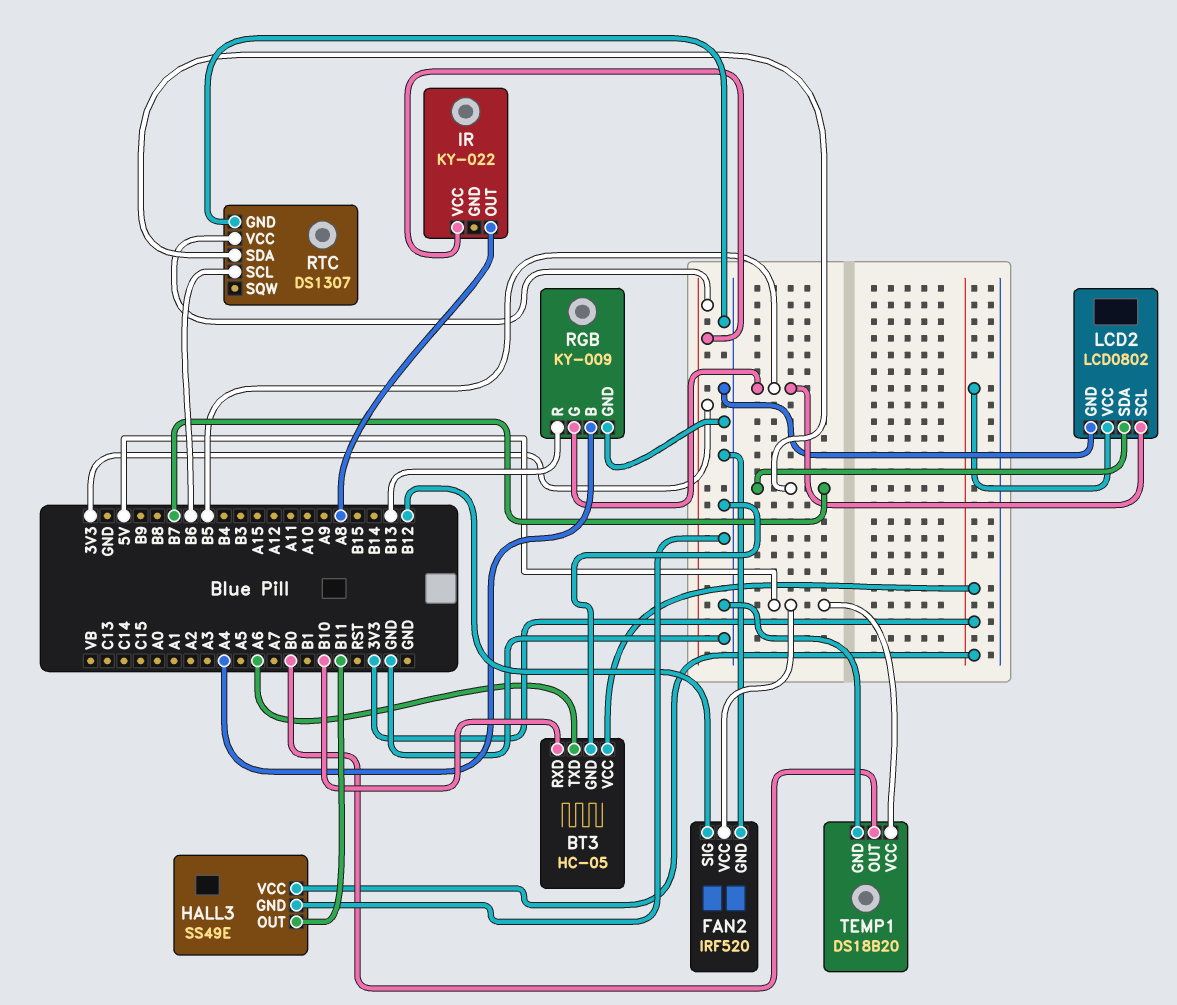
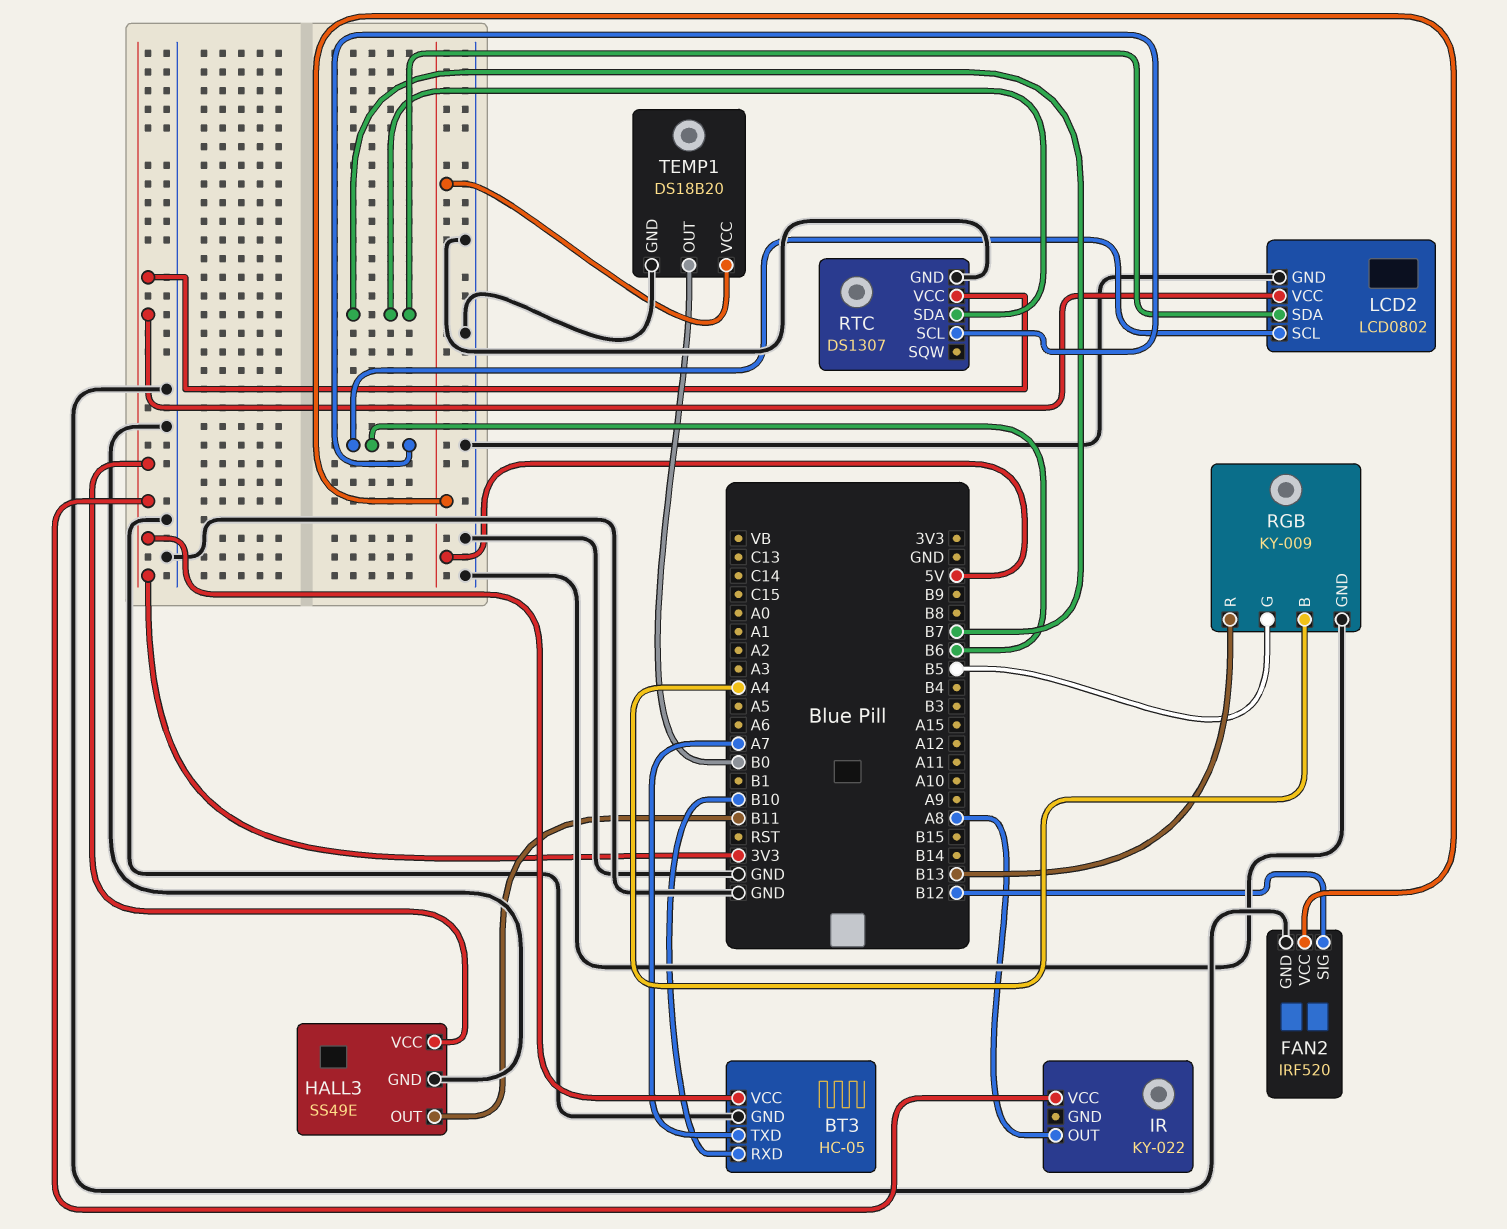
BT3 pin TXD: A6 -> A7
LCD2 pin SCL: B5 -> B6

